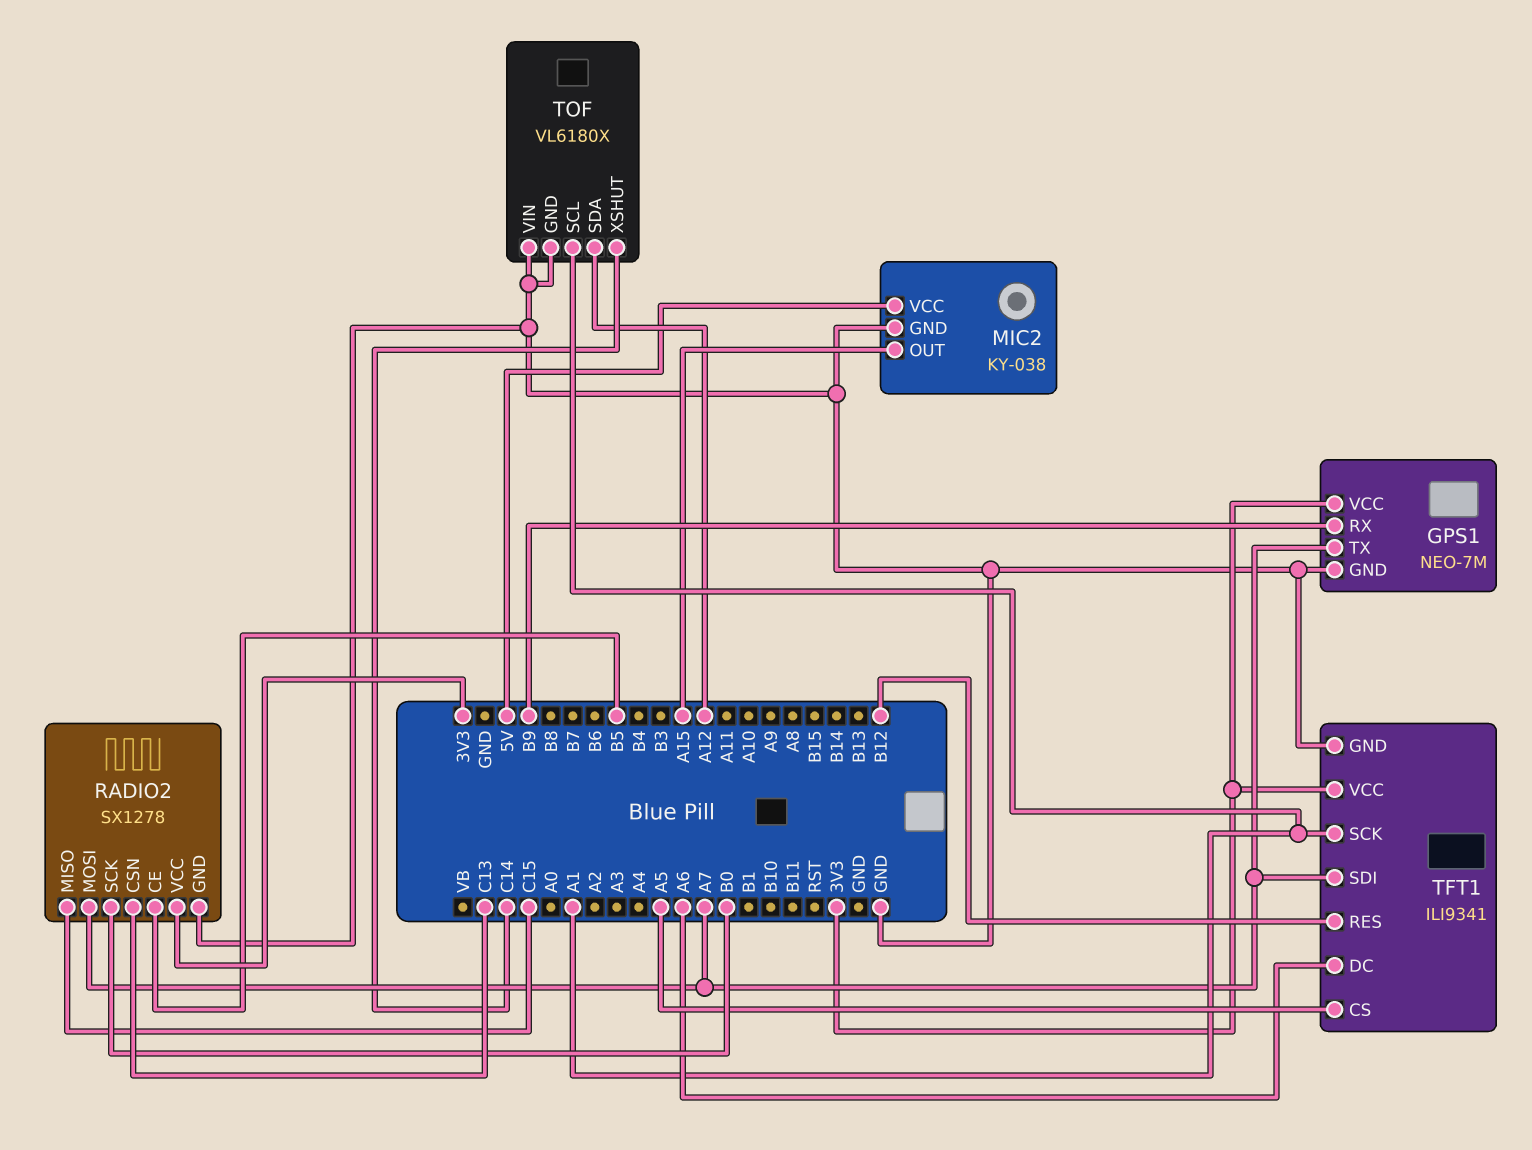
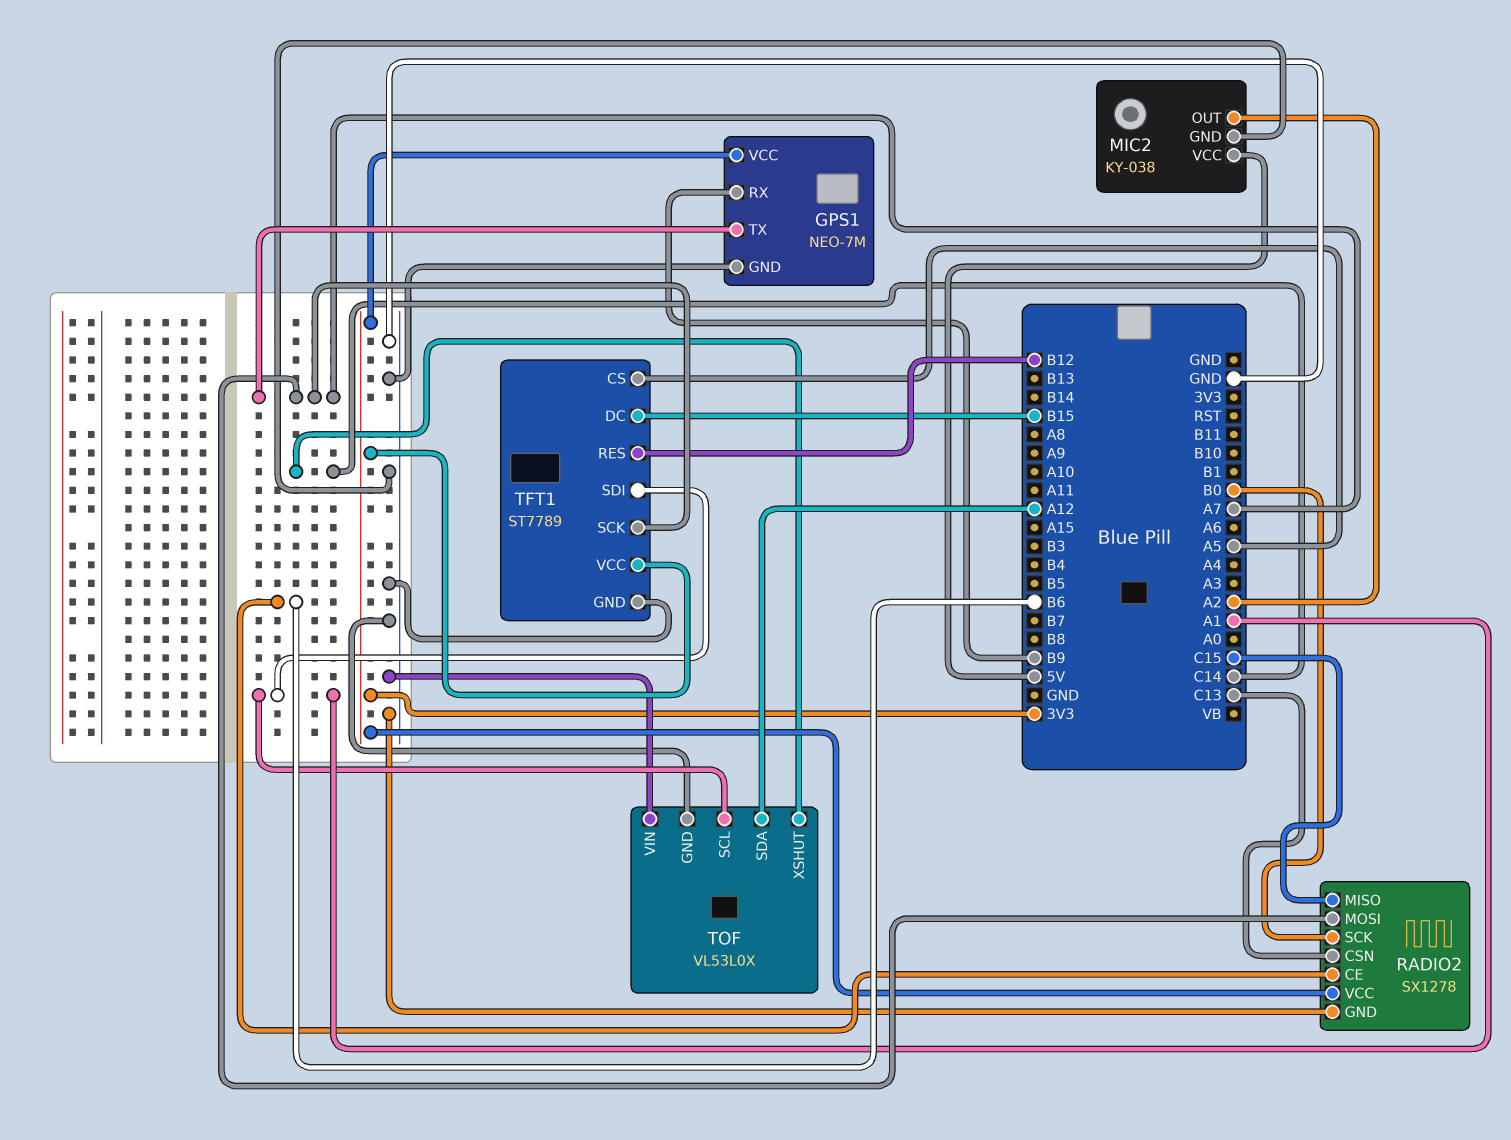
MIC2 pin OUT: A15 -> A2
RADIO2 pin CE: B5 -> B6
TFT1: ILI9341 -> ST7789
TFT1 pin DC: A6 -> B15
TFT1 pin SCK: A1 -> A7
TFT1 pin SDI: A7 -> A1
TOF: VL6180X -> VL53L0X

